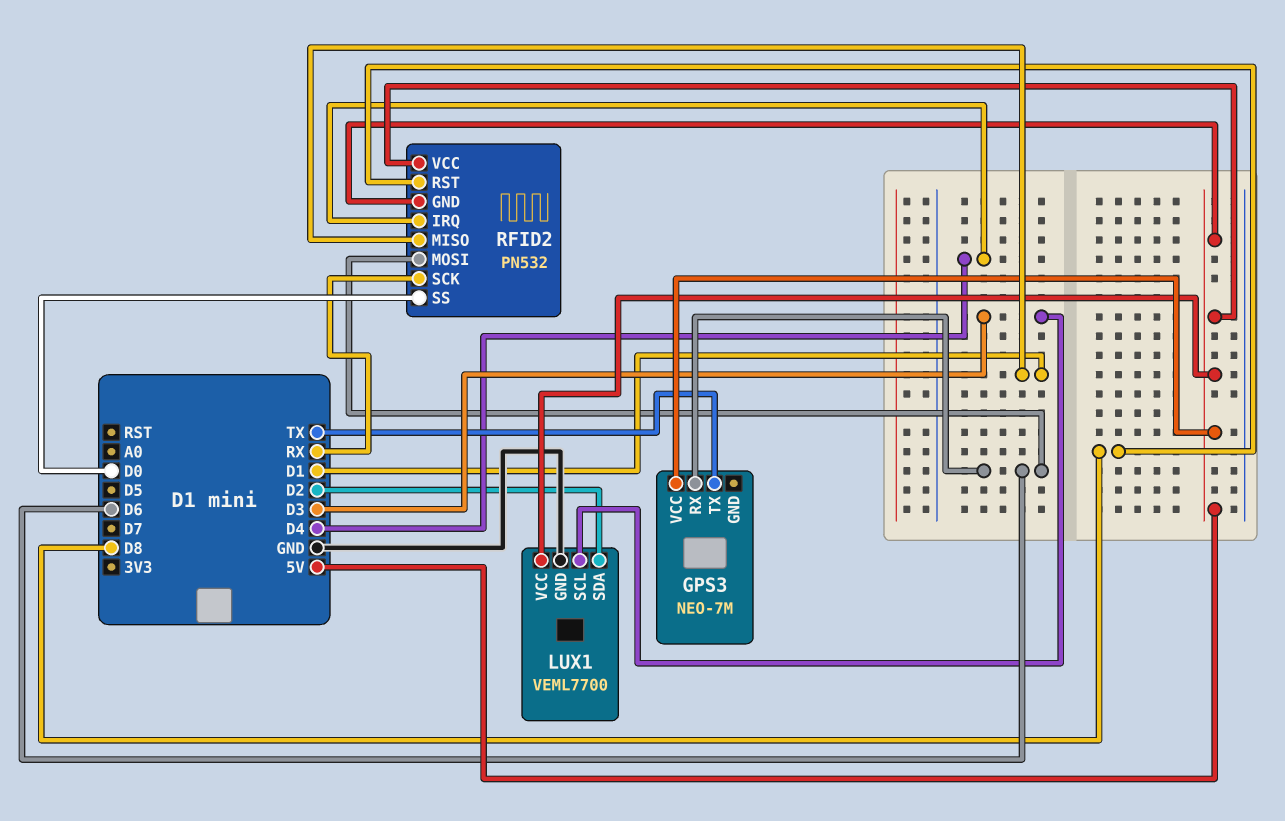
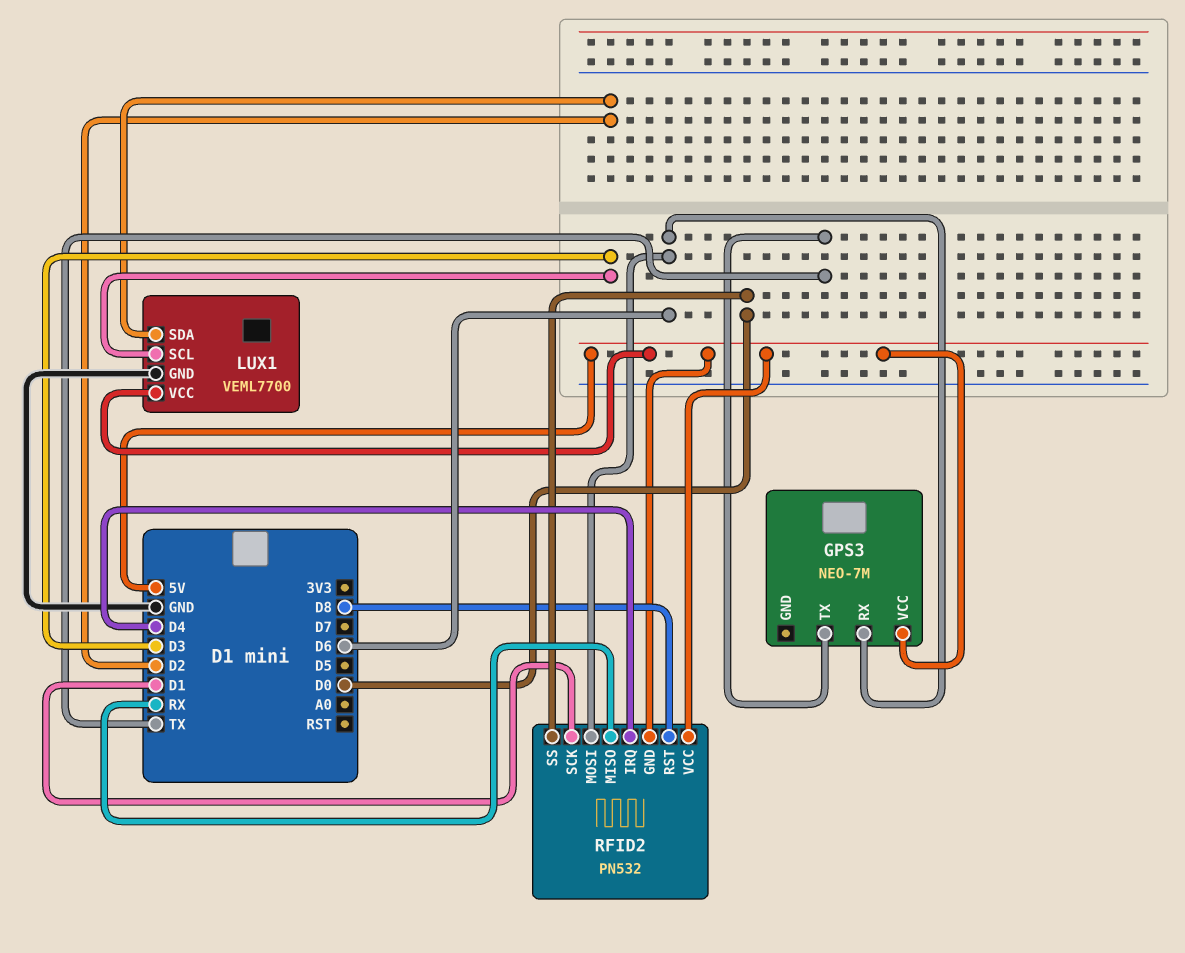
RFID2 pin MISO: D1 -> RX
RFID2 pin SCK: RX -> D1

